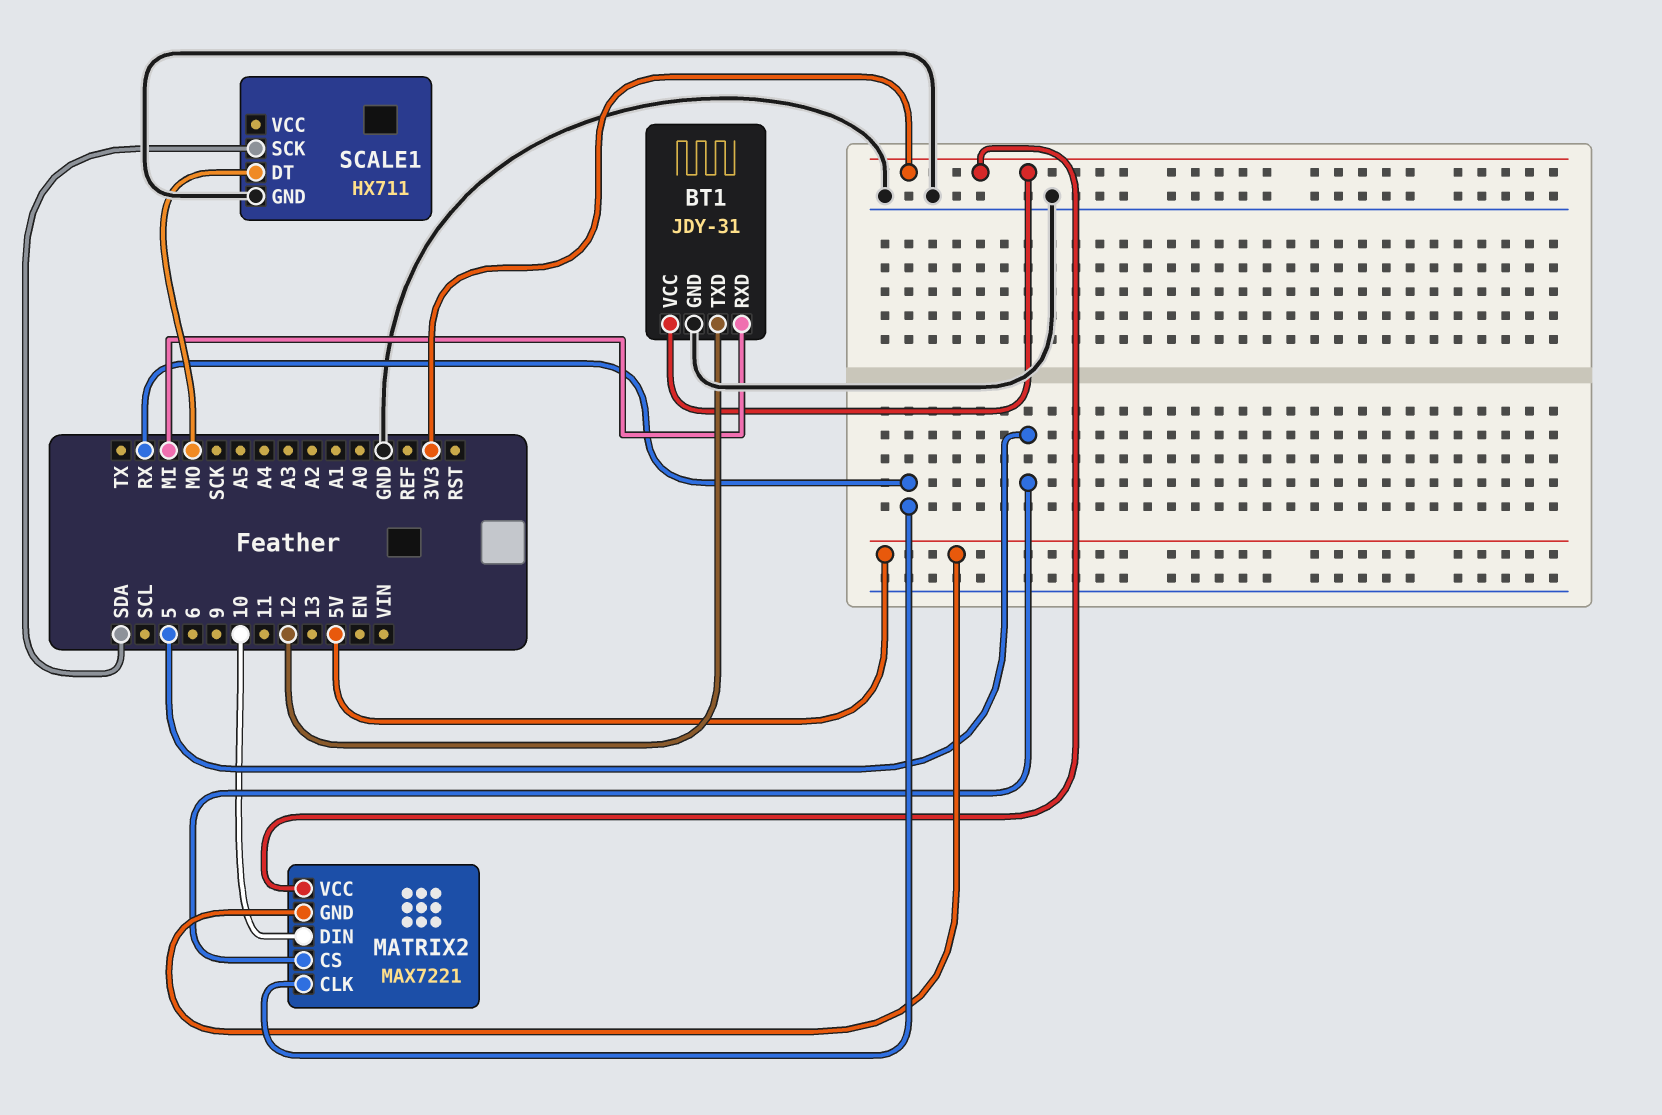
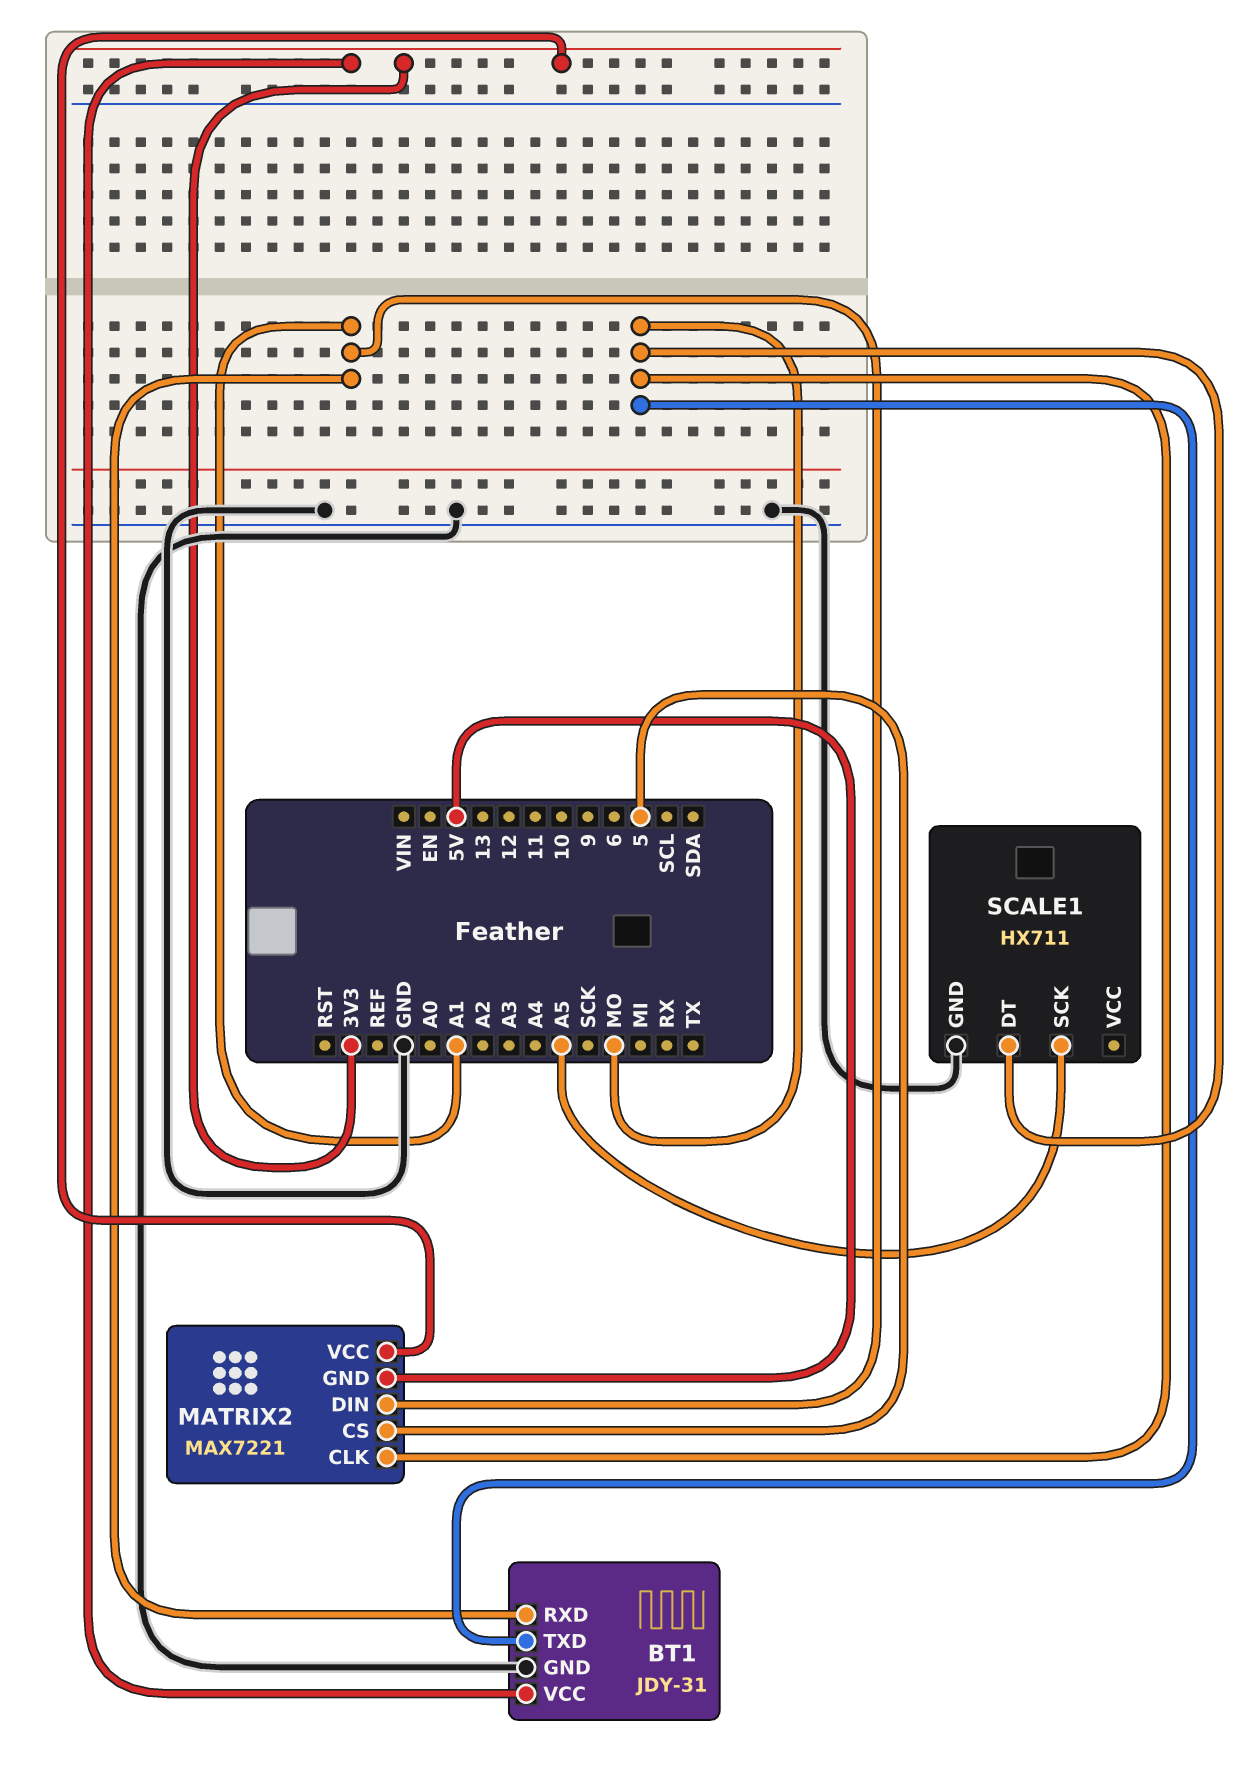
BT1 pin RXD: MI -> A1
BT1 pin TXD: 12 -> MO
MATRIX2 pin CLK: RX -> MO
MATRIX2 pin DIN: 10 -> A1
SCALE1 pin SCK: SDA -> A5

